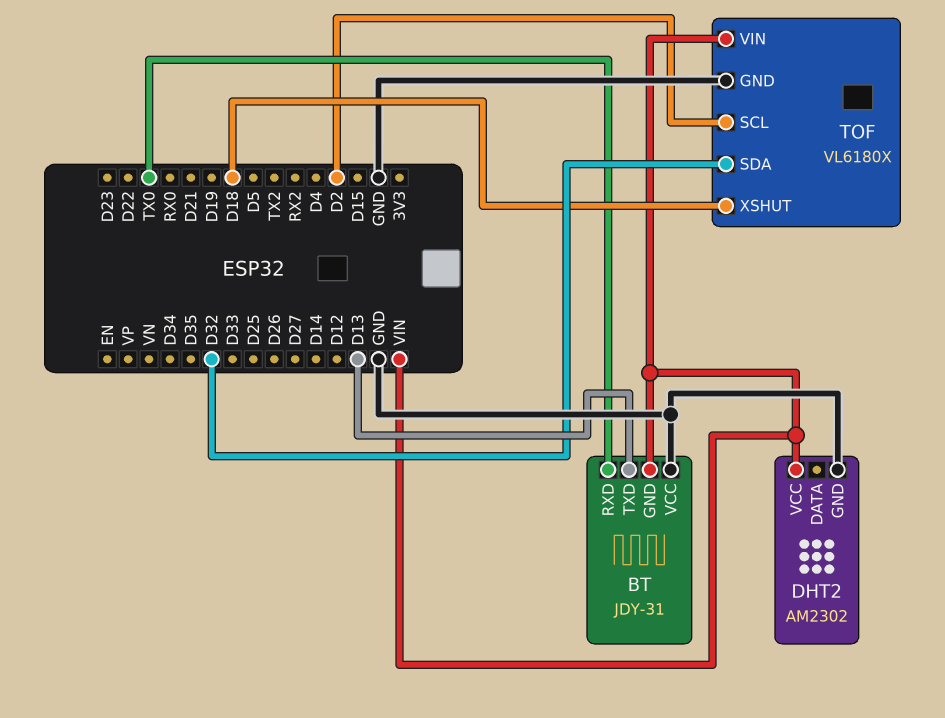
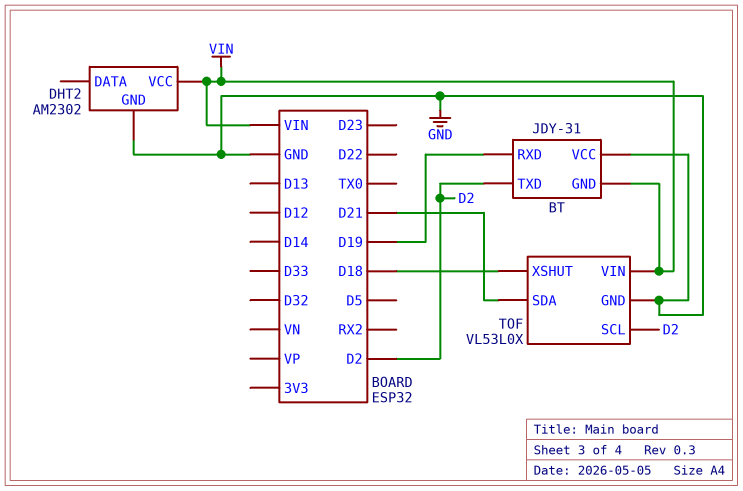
BT pin RXD: TX0 -> D19
BT pin TXD: D13 -> D2
TOF: VL6180X -> VL53L0X
TOF pin SDA: D32 -> D21

